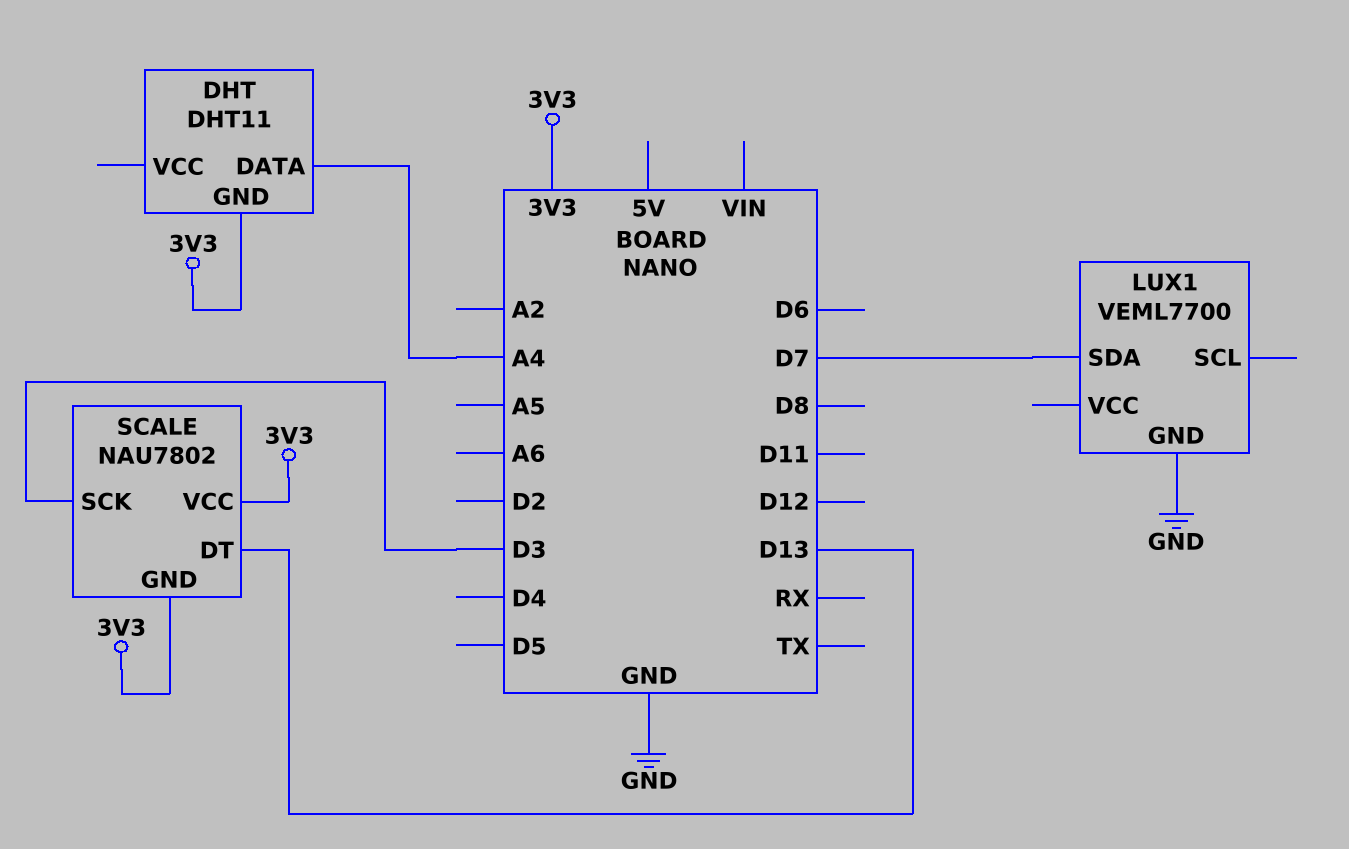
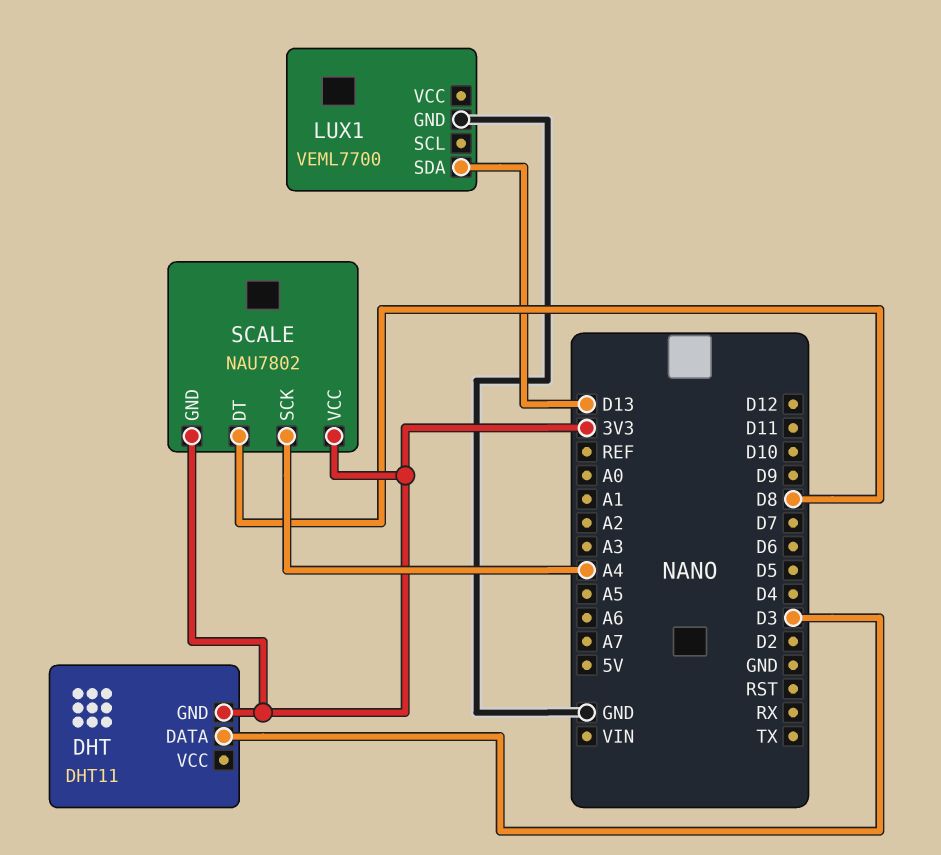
DHT pin DATA: A4 -> D3
LUX1 pin SDA: D7 -> D13
SCALE pin DT: D13 -> D8
SCALE pin SCK: D3 -> A4

